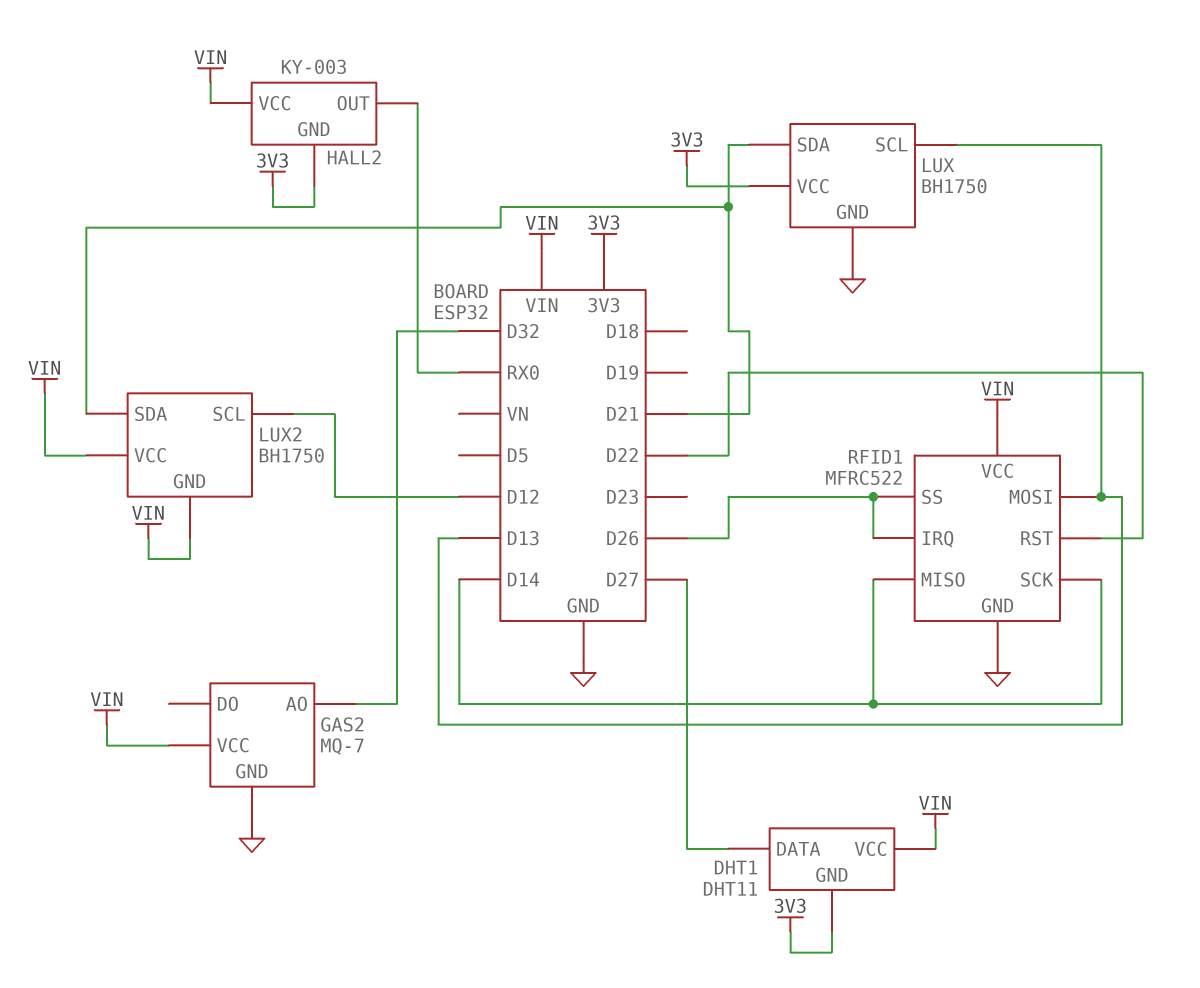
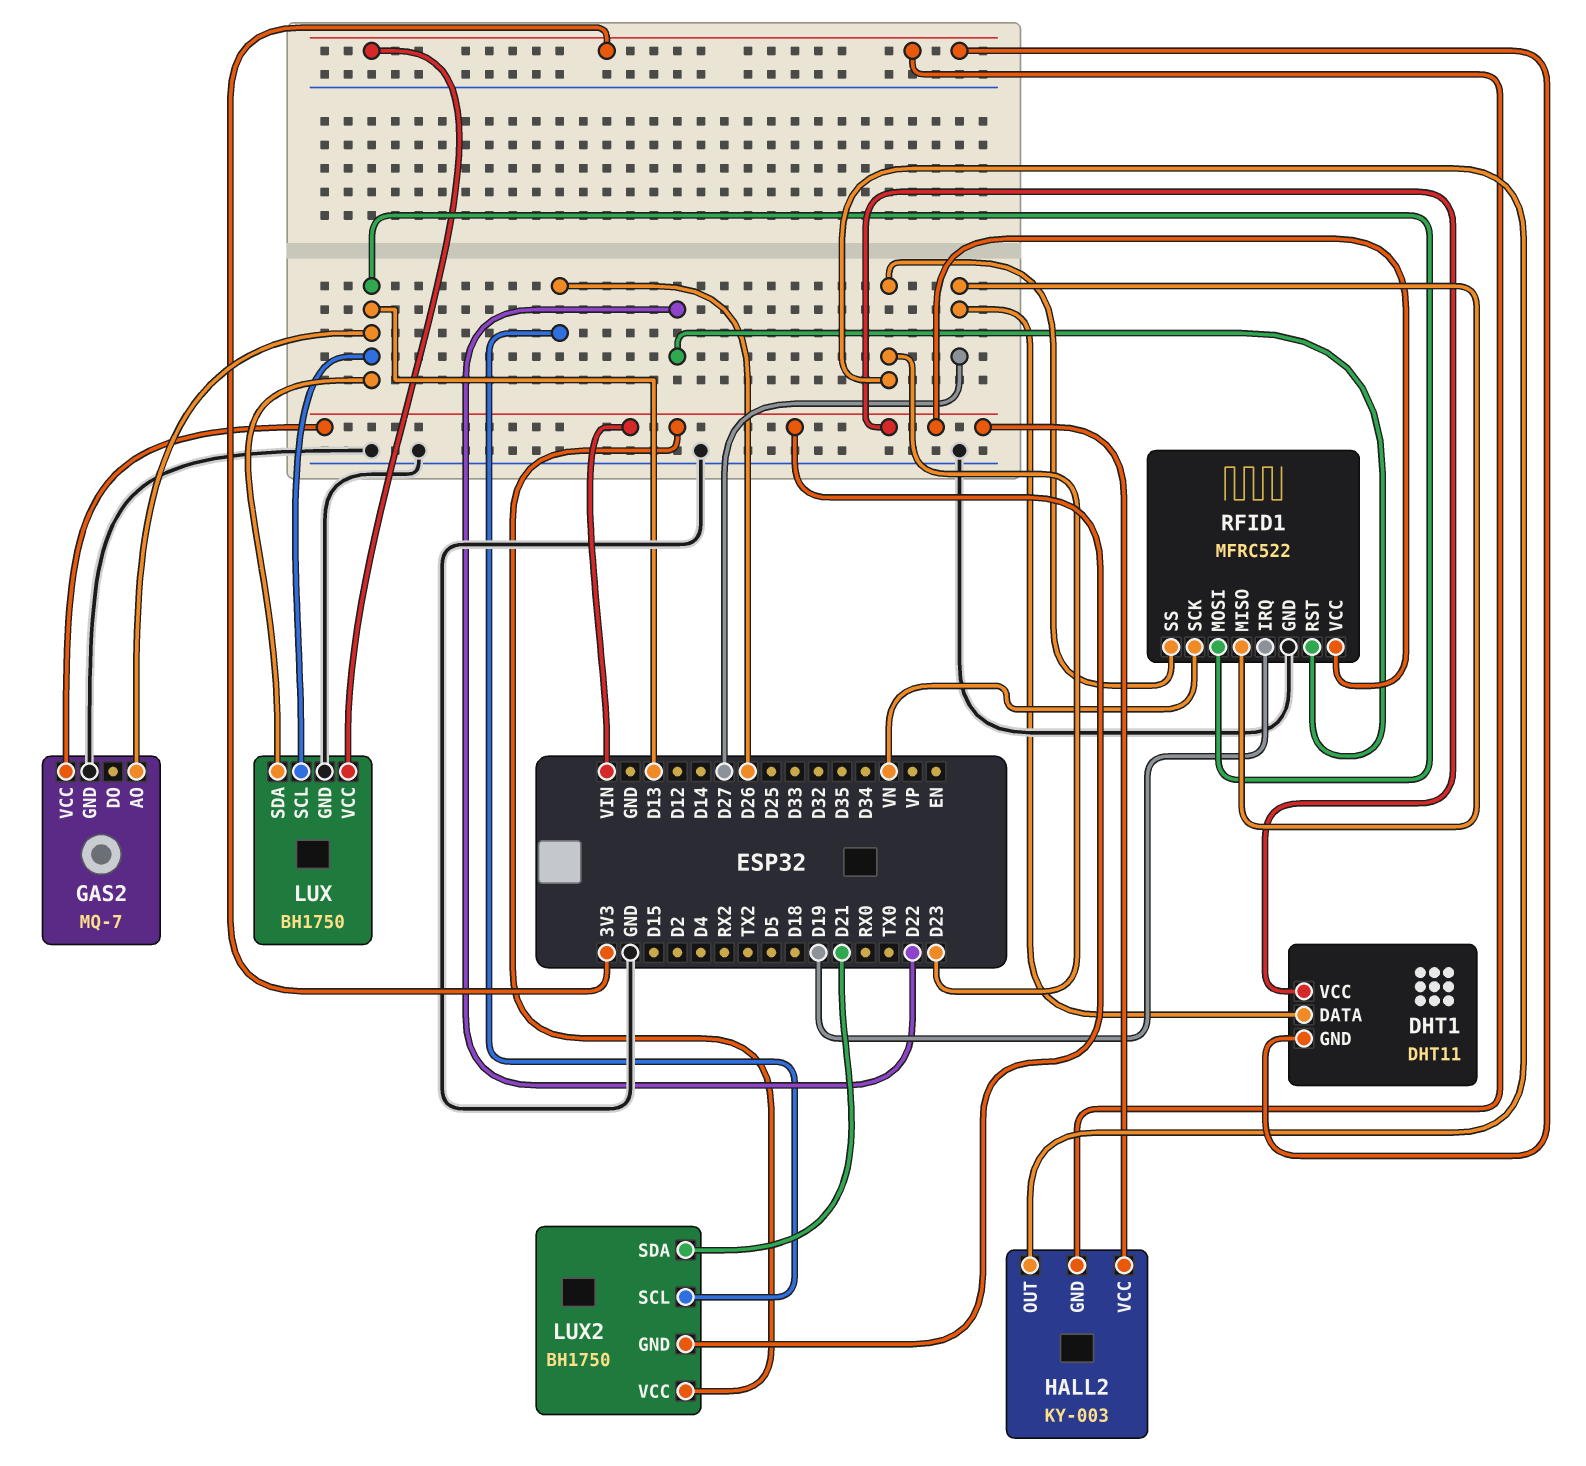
GAS2 pin AO: D32 -> D13
HALL2 pin OUT: RX0 -> D23
LUX pin SDA: D21 -> D13
LUX2 pin SCL: D12 -> D26
RFID1 pin IRQ: D26 -> D19
RFID1 pin MISO: D14 -> D27
RFID1 pin SCK: D14 -> VN
RFID1 pin SS: D26 -> D23

